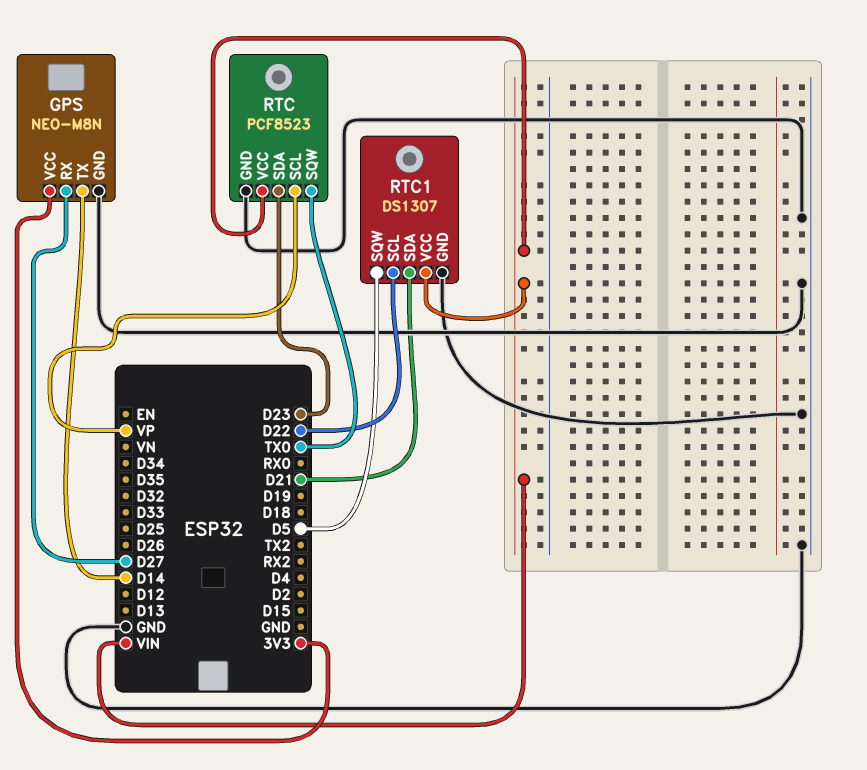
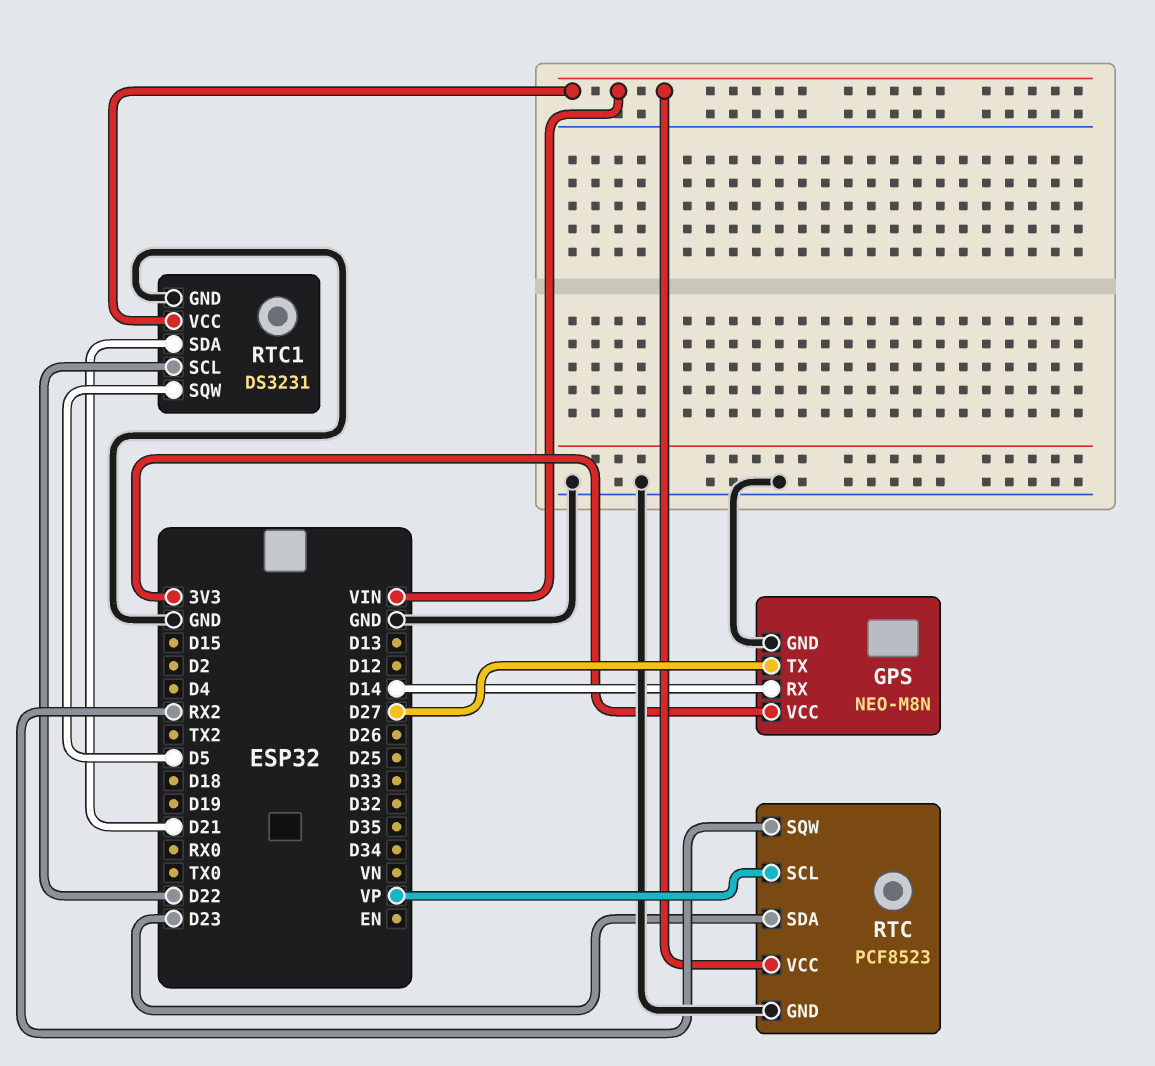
GPS pin RX: D27 -> D14
GPS pin TX: D14 -> D27
RTC pin SQW: TX0 -> RX2
RTC1: DS1307 -> DS3231

